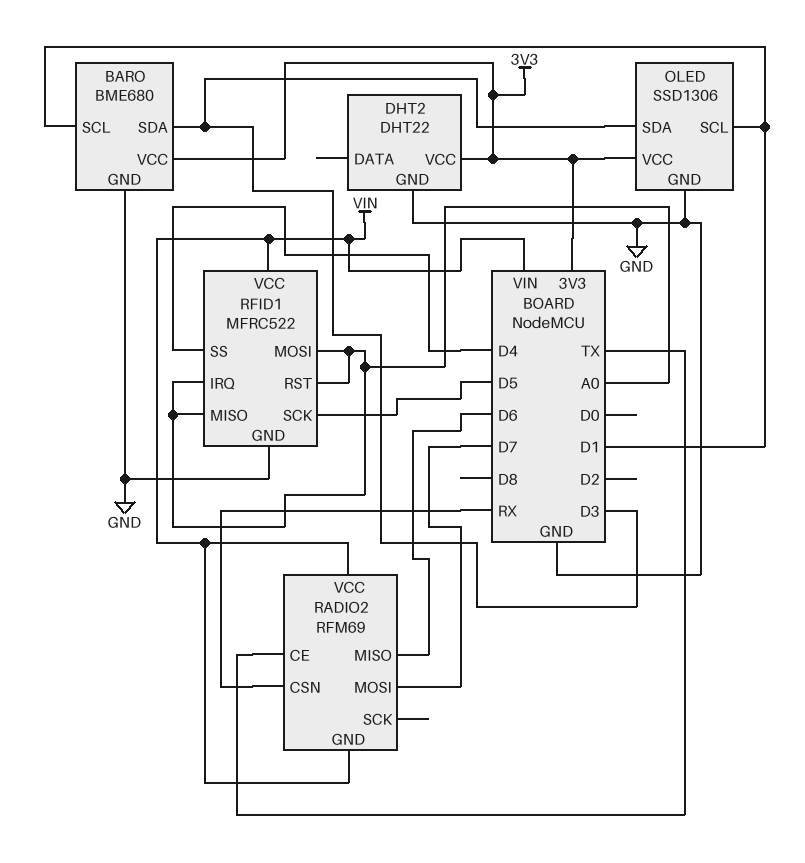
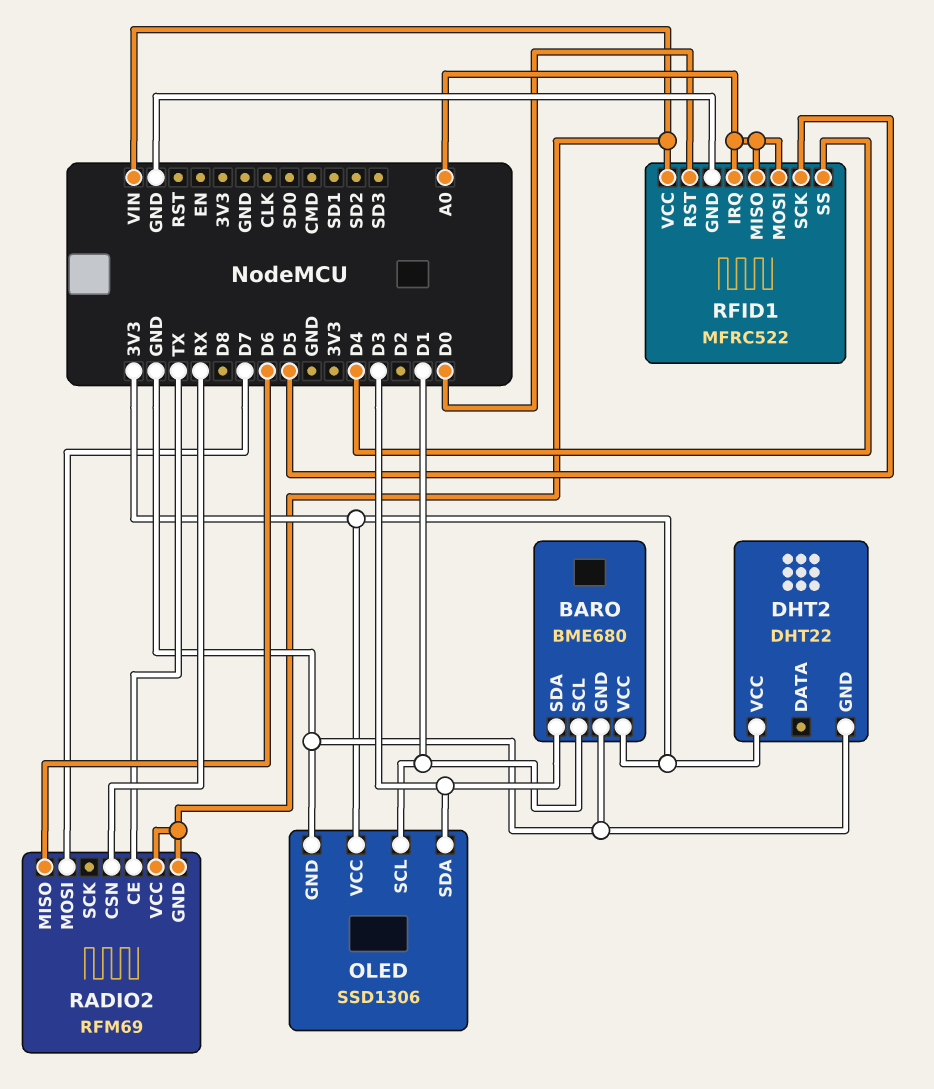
RFID1 pin RST: A0 -> D0

